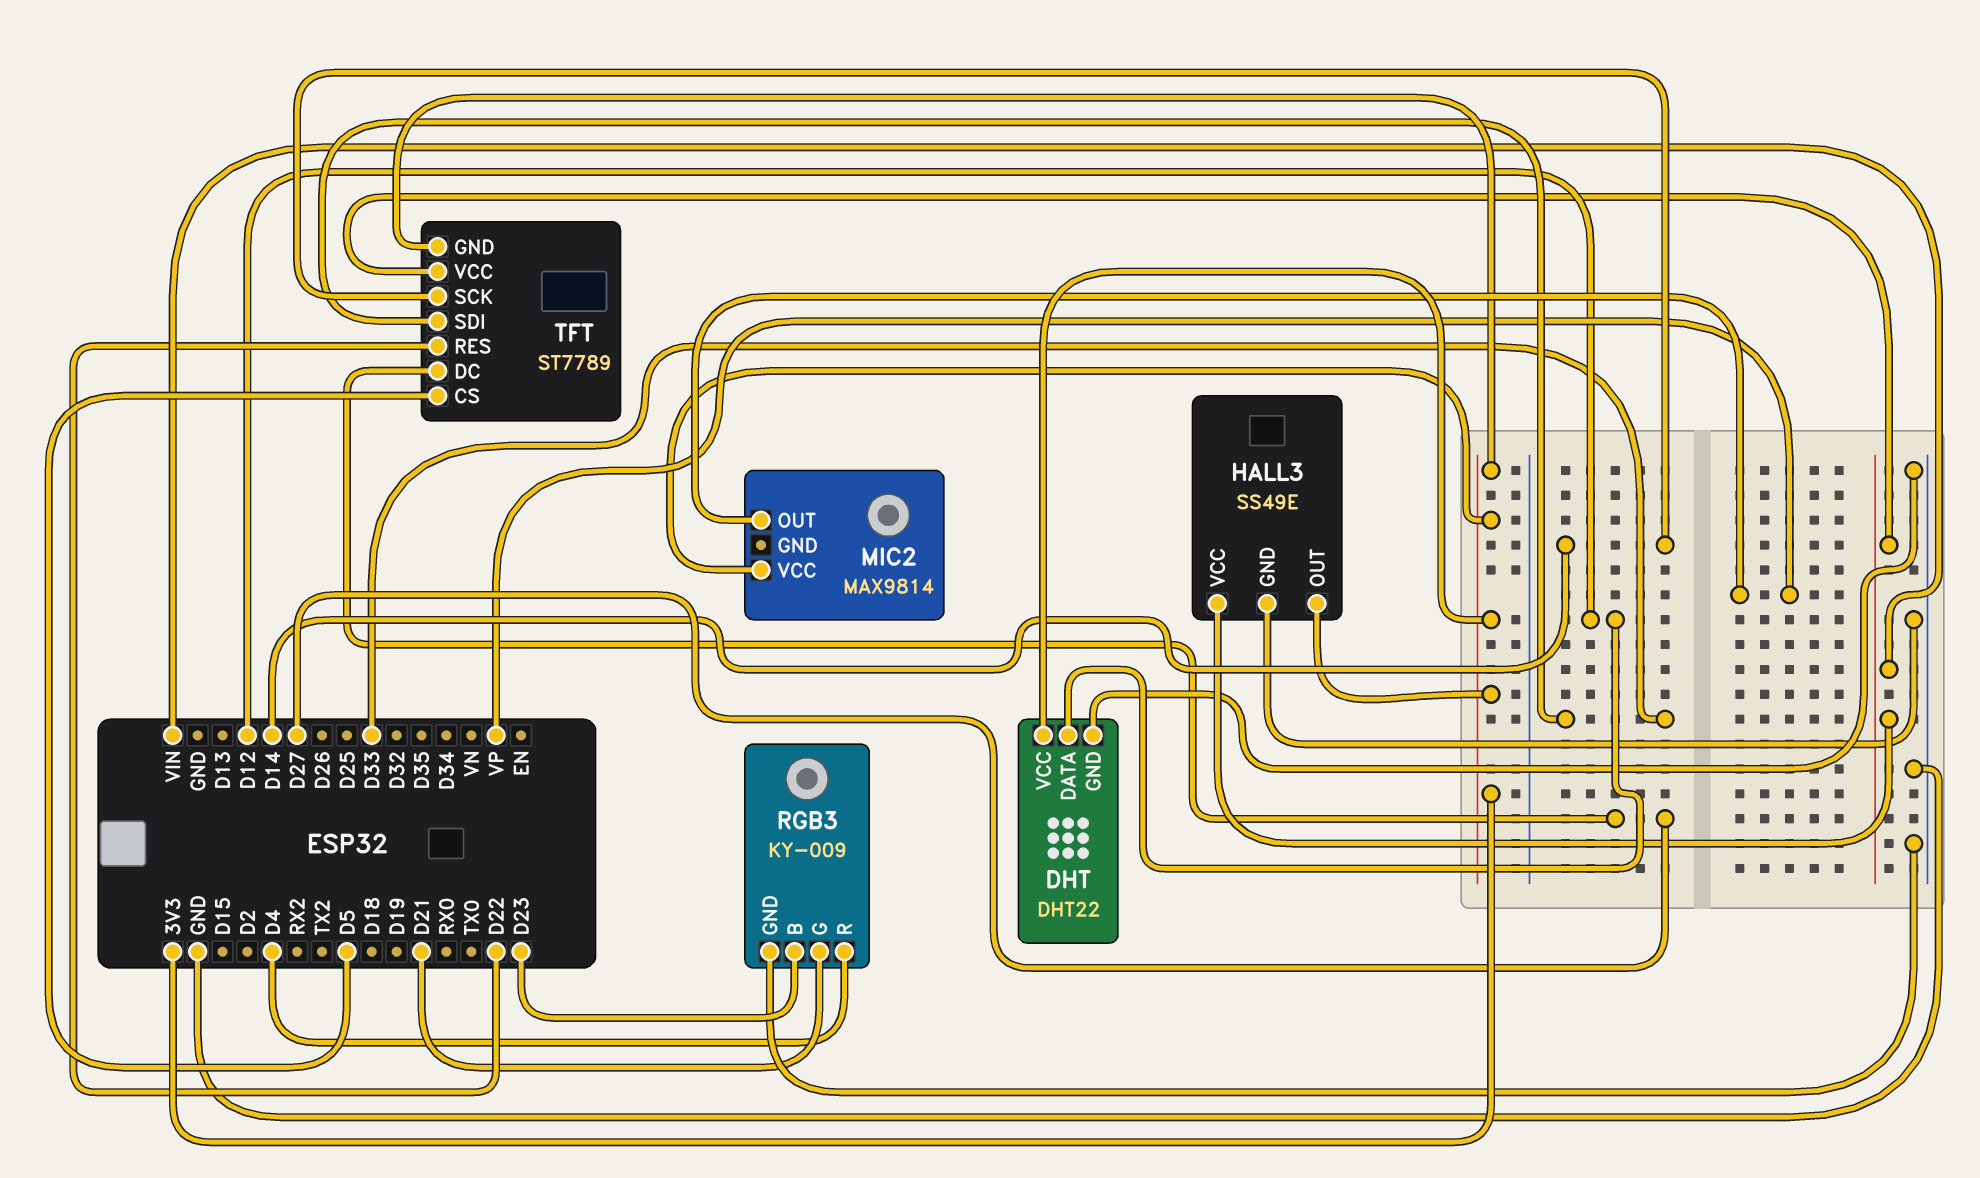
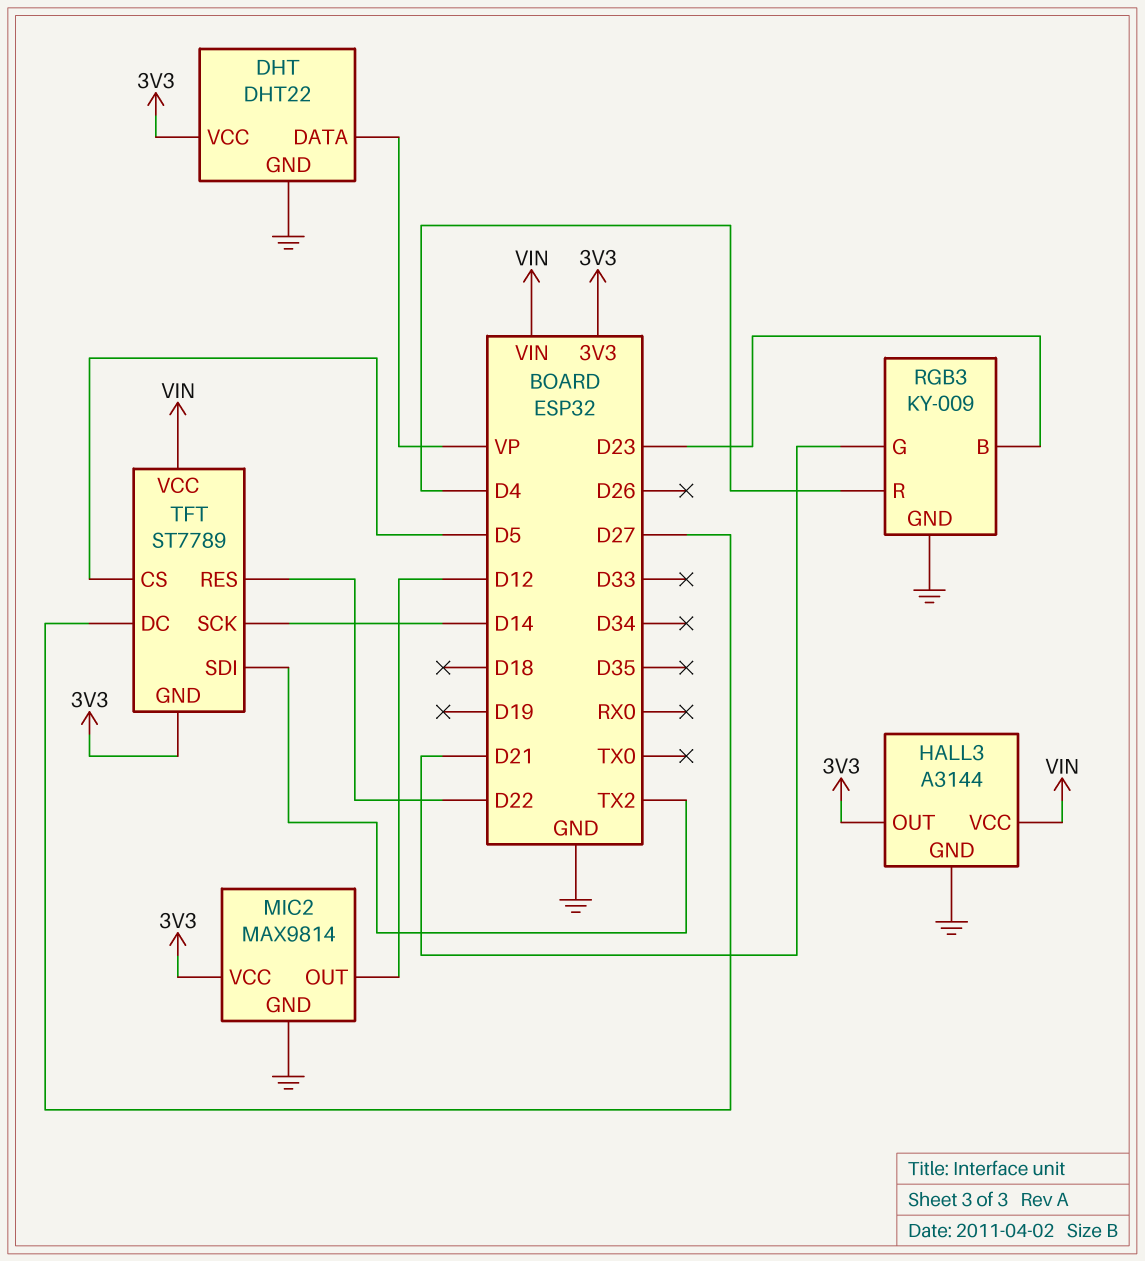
DHT pin DATA: D12 -> VP
HALL3: SS49E -> A3144
MIC2 pin GND: none -> GND
MIC2 pin OUT: VP -> D12
TFT pin SDI: D33 -> TX2

